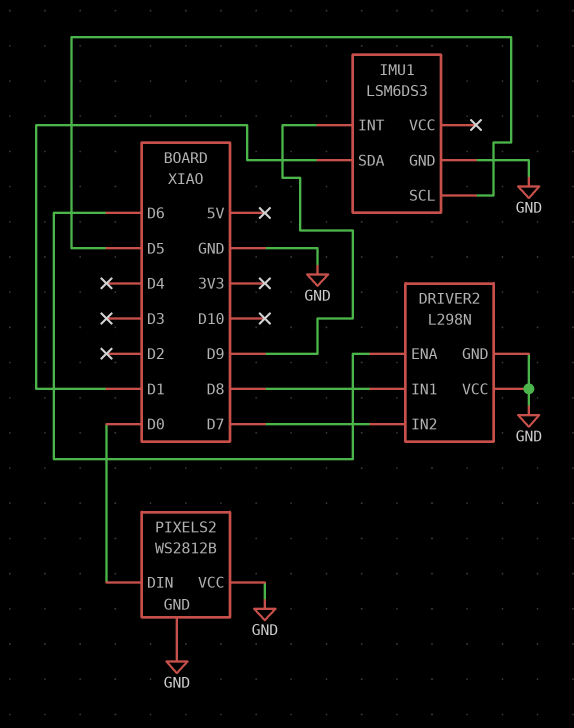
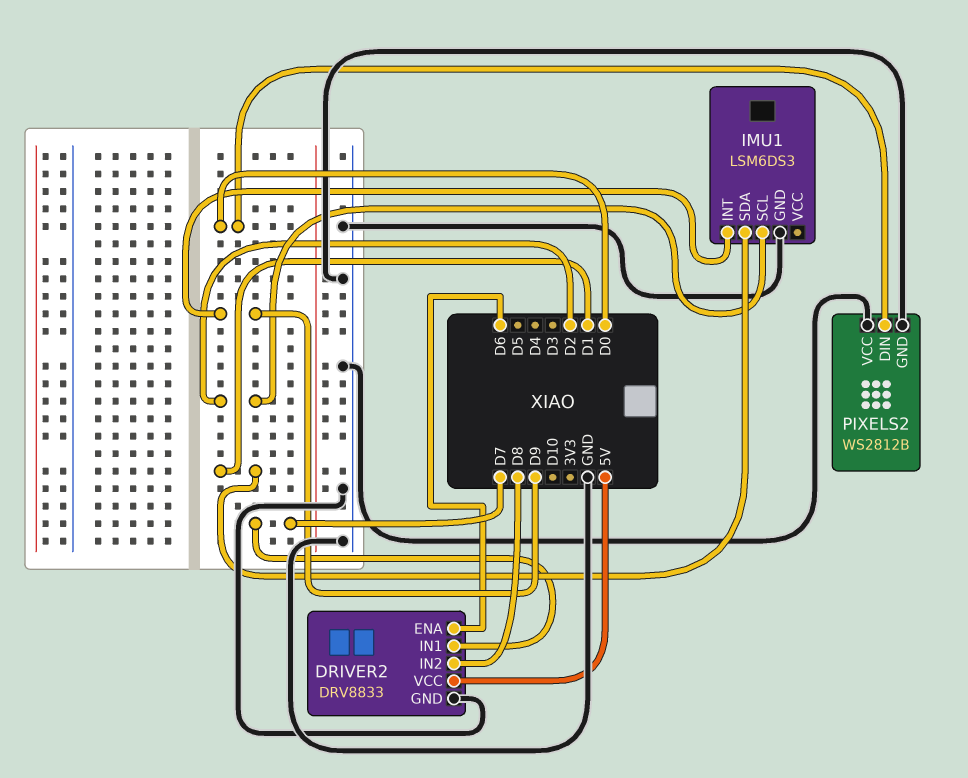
DRIVER2: L298N -> DRV8833
DRIVER2 pin IN1: D8 -> D7
DRIVER2 pin IN2: D7 -> D8
DRIVER2 pin VCC: GND -> 5V
IMU1 pin SCL: D5 -> D2

